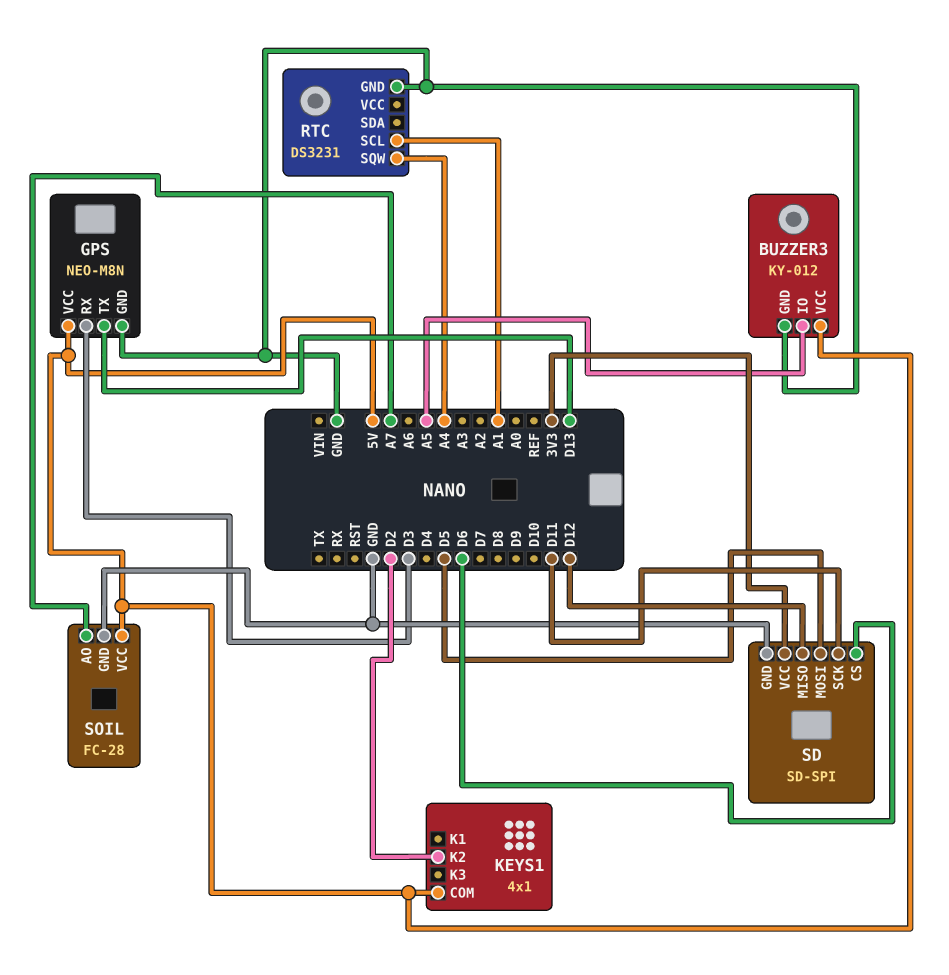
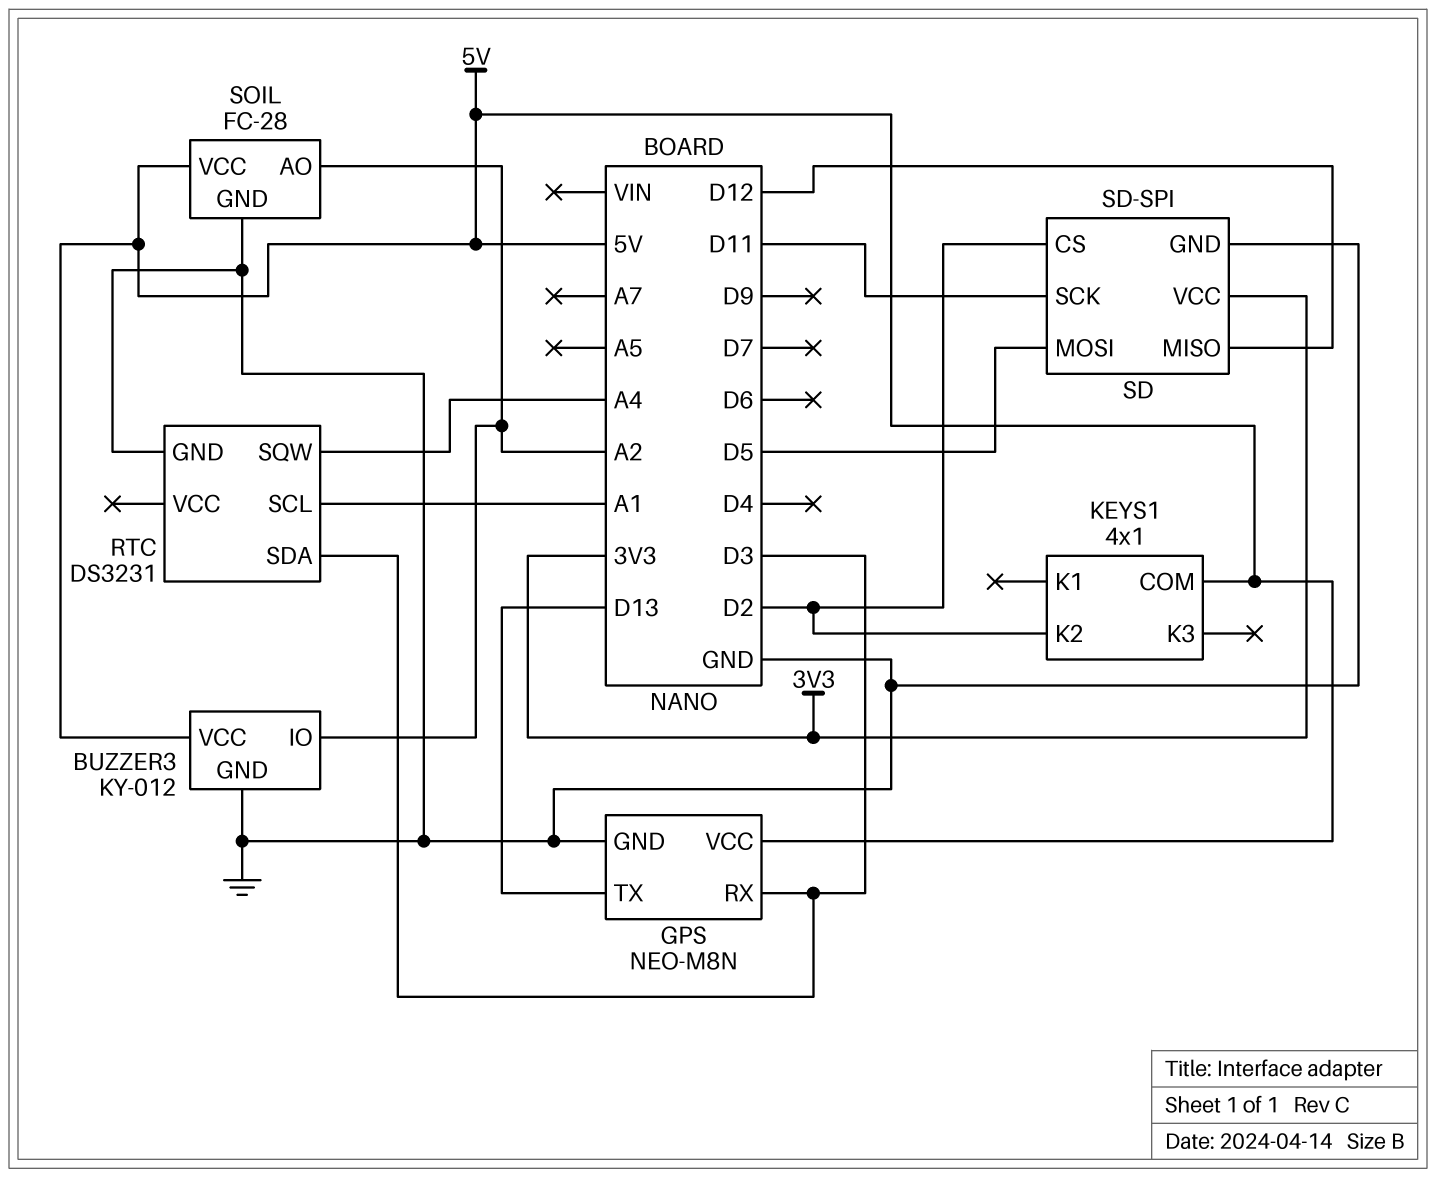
BUZZER3 pin IO: A5 -> A2
RTC pin SDA: none -> D3
SD pin CS: D6 -> D2
SOIL pin AO: A7 -> A2

